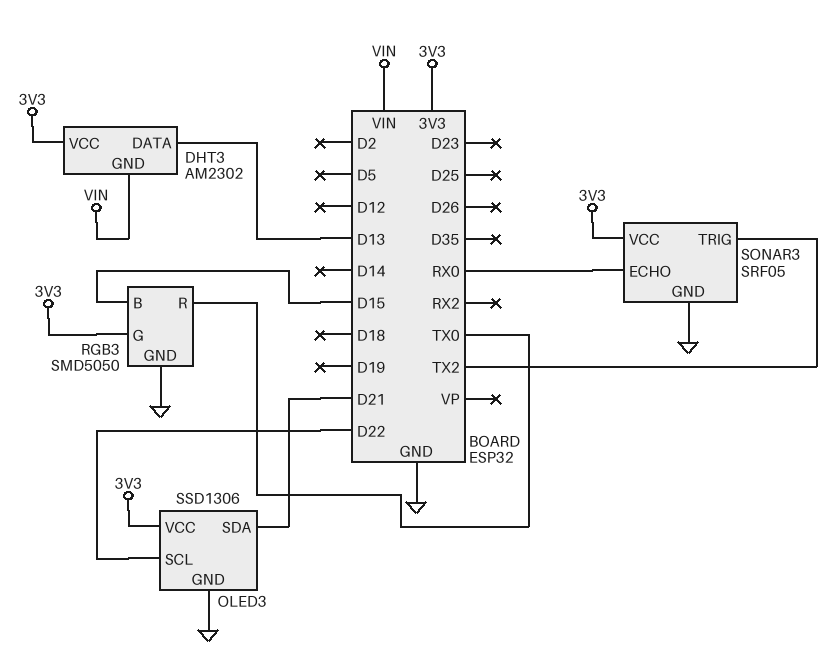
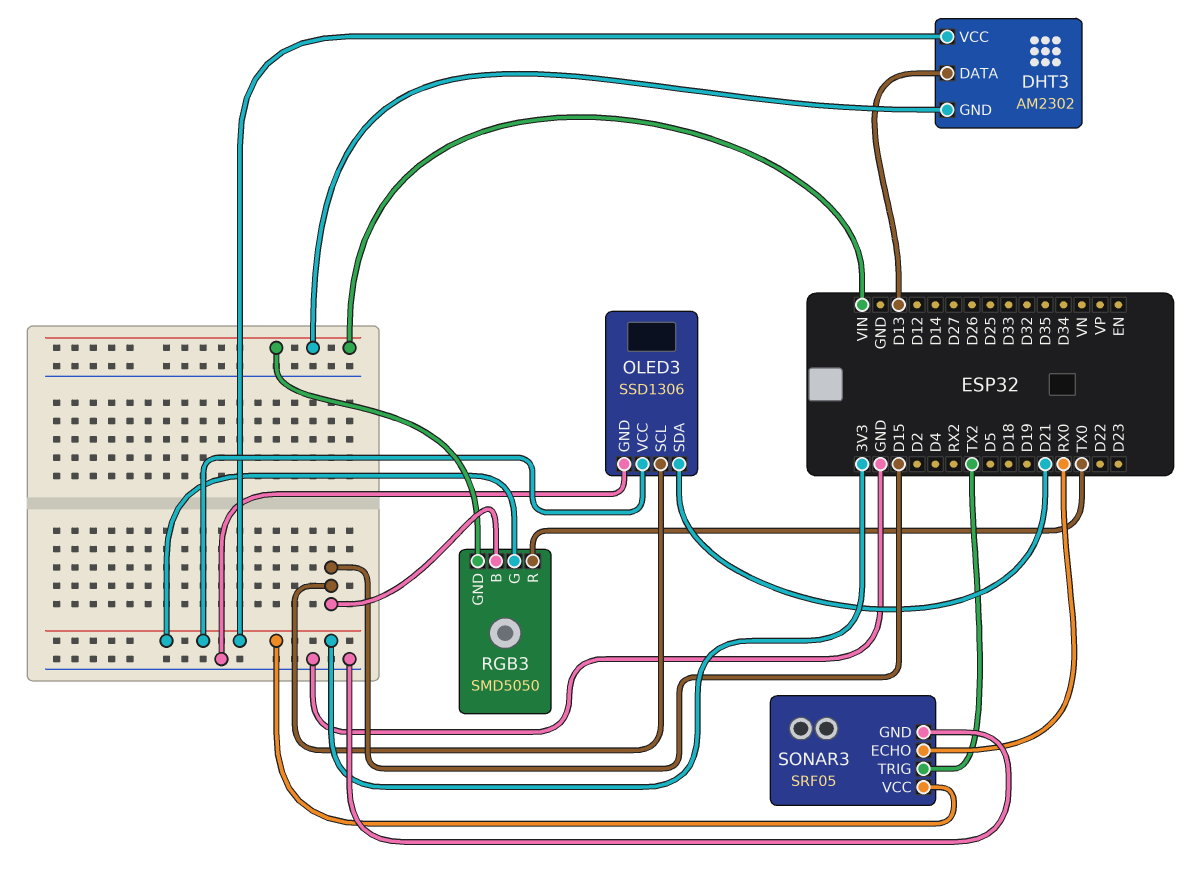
OLED3 pin SCL: D22 -> D15
RGB3 pin GND: GND -> VIN

